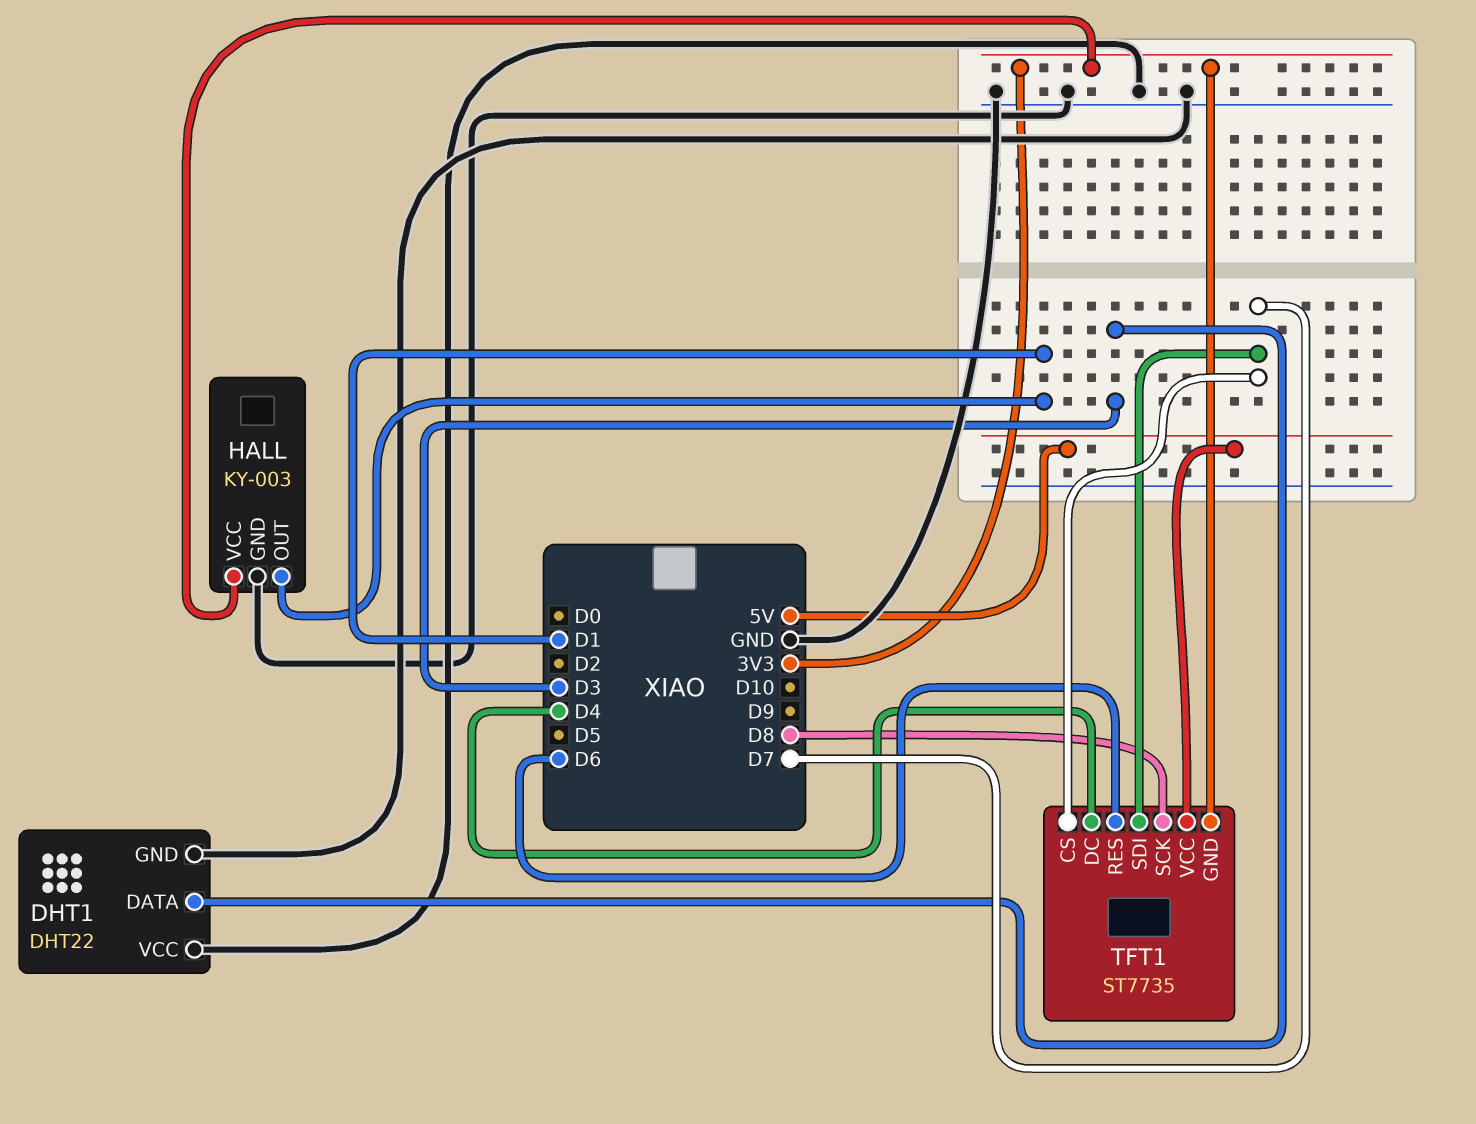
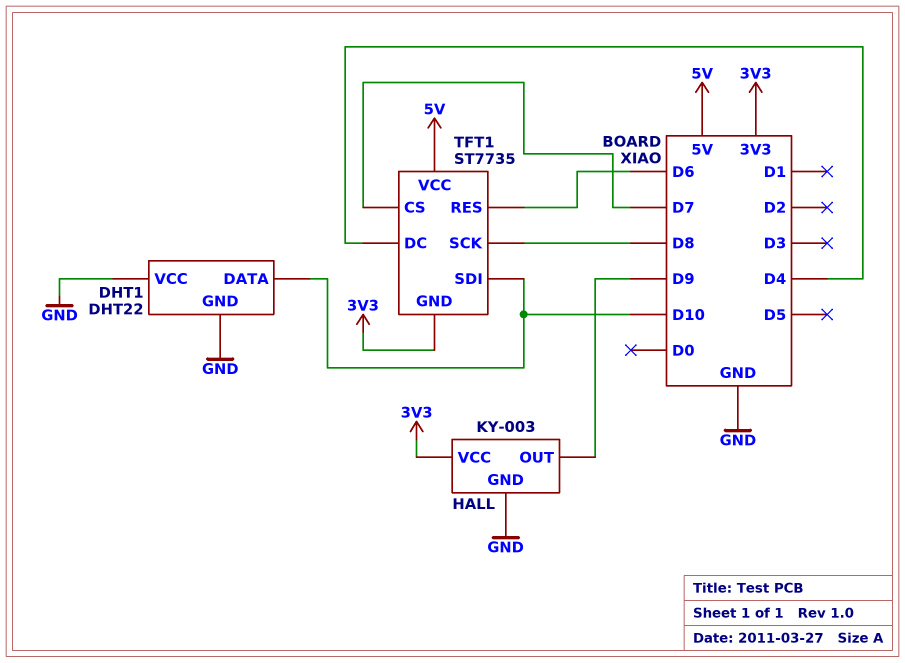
DHT1 pin DATA: D3 -> D10
HALL pin OUT: D1 -> D9
TFT1 pin SDI: D7 -> D10

